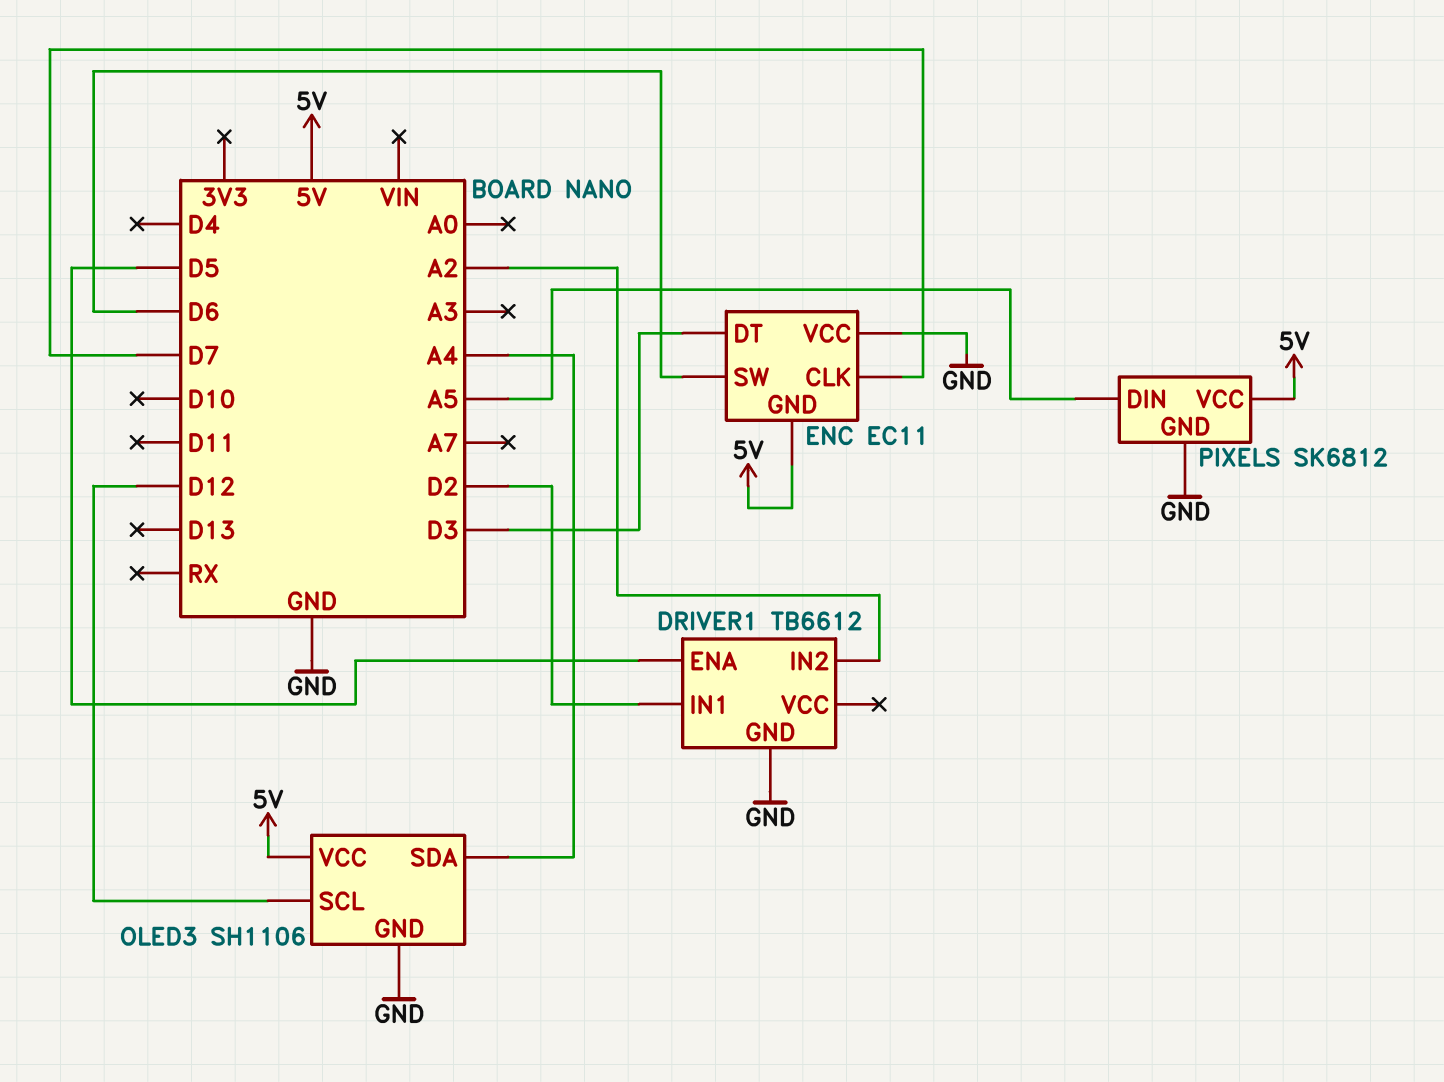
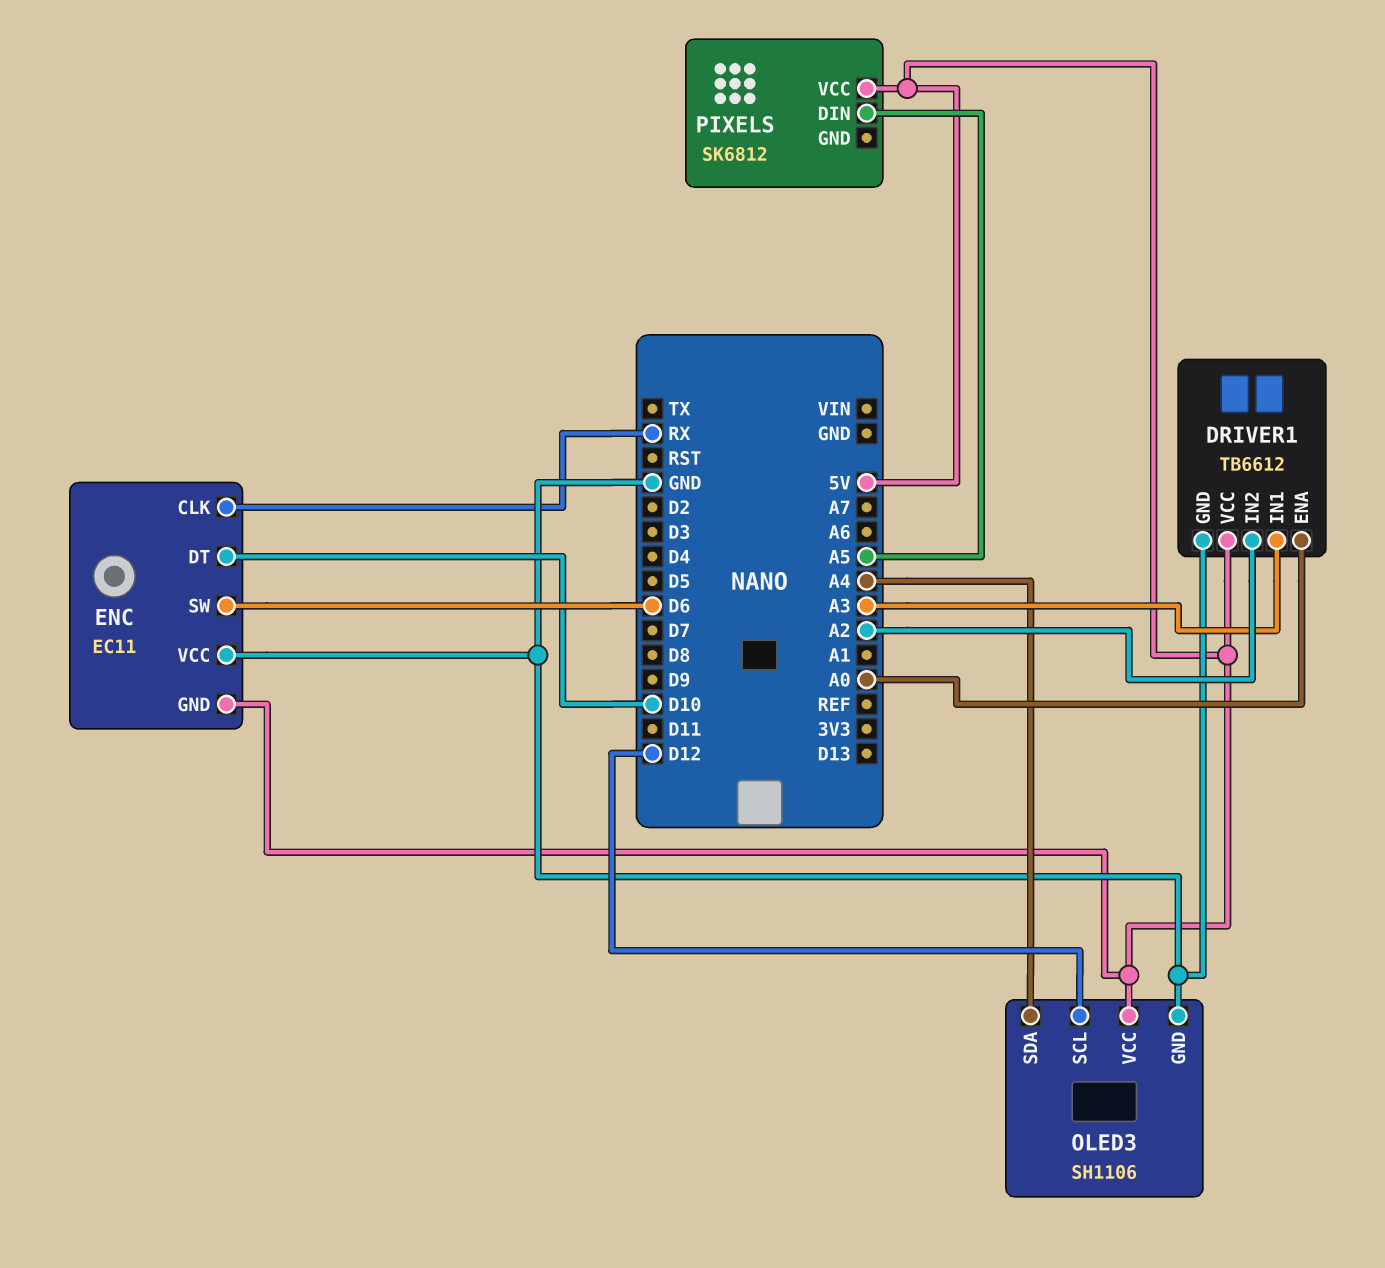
DRIVER1 pin ENA: D5 -> A0
DRIVER1 pin IN1: D2 -> A3
DRIVER1 pin VCC: none -> 5V
ENC pin CLK: D7 -> RX
ENC pin DT: D3 -> D10
PIXELS pin GND: GND -> none

